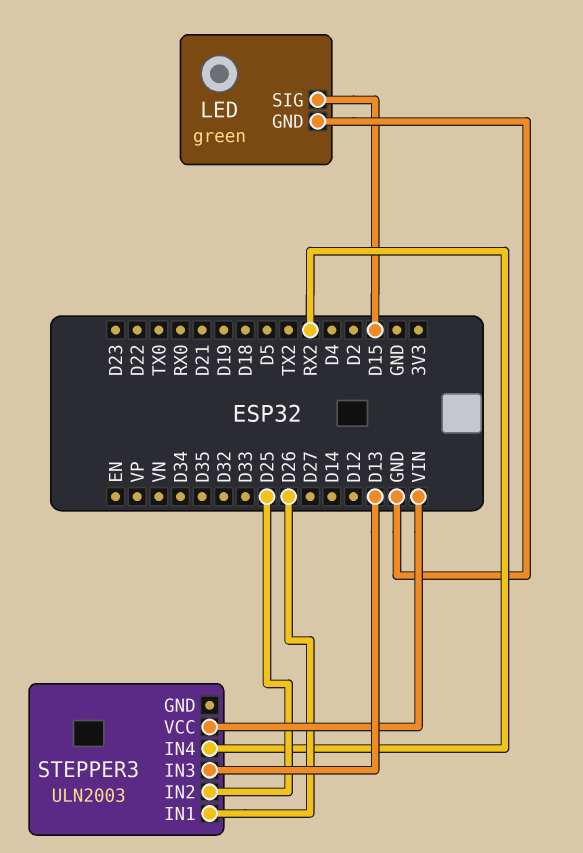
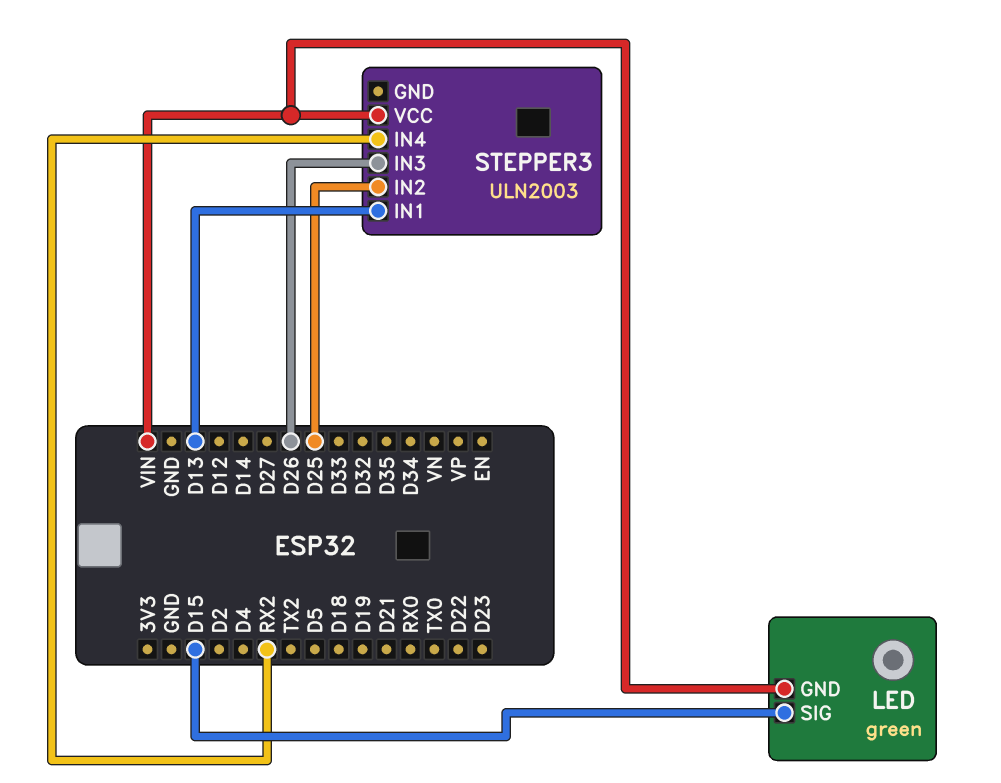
LED pin GND: GND -> VIN
STEPPER3 pin IN1: D26 -> D13
STEPPER3 pin IN3: D13 -> D26

